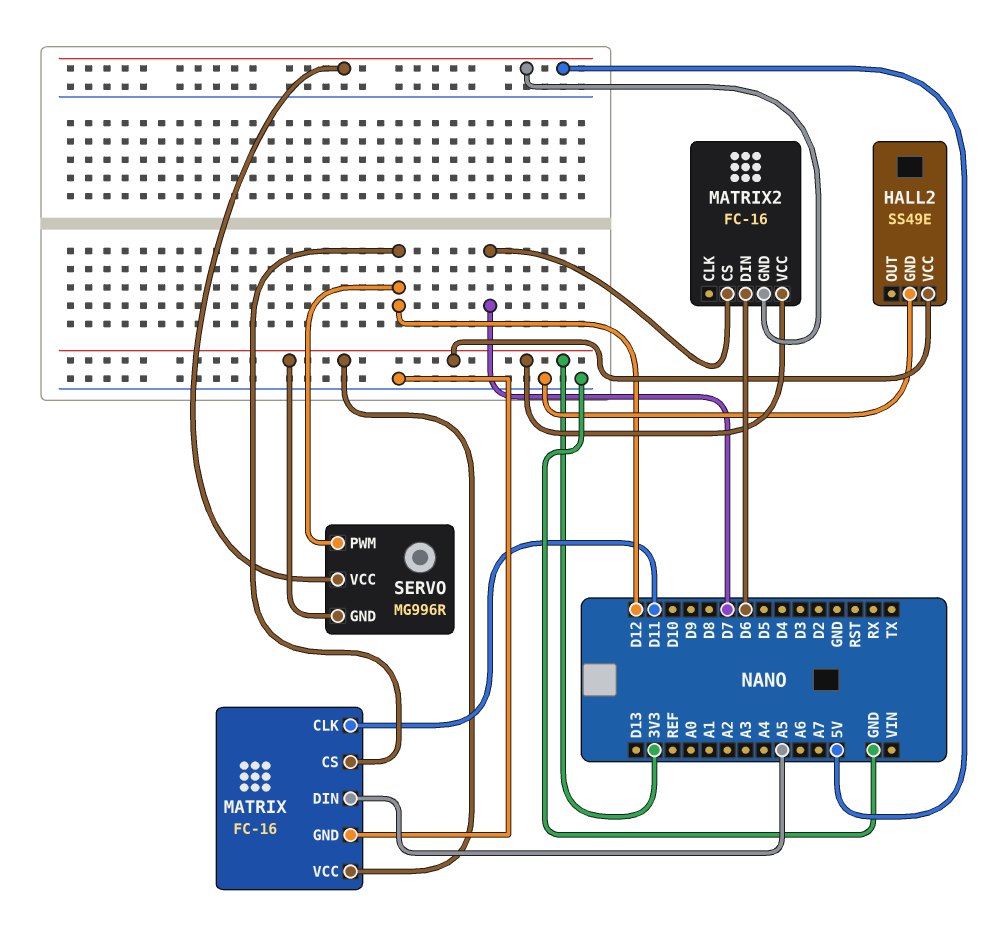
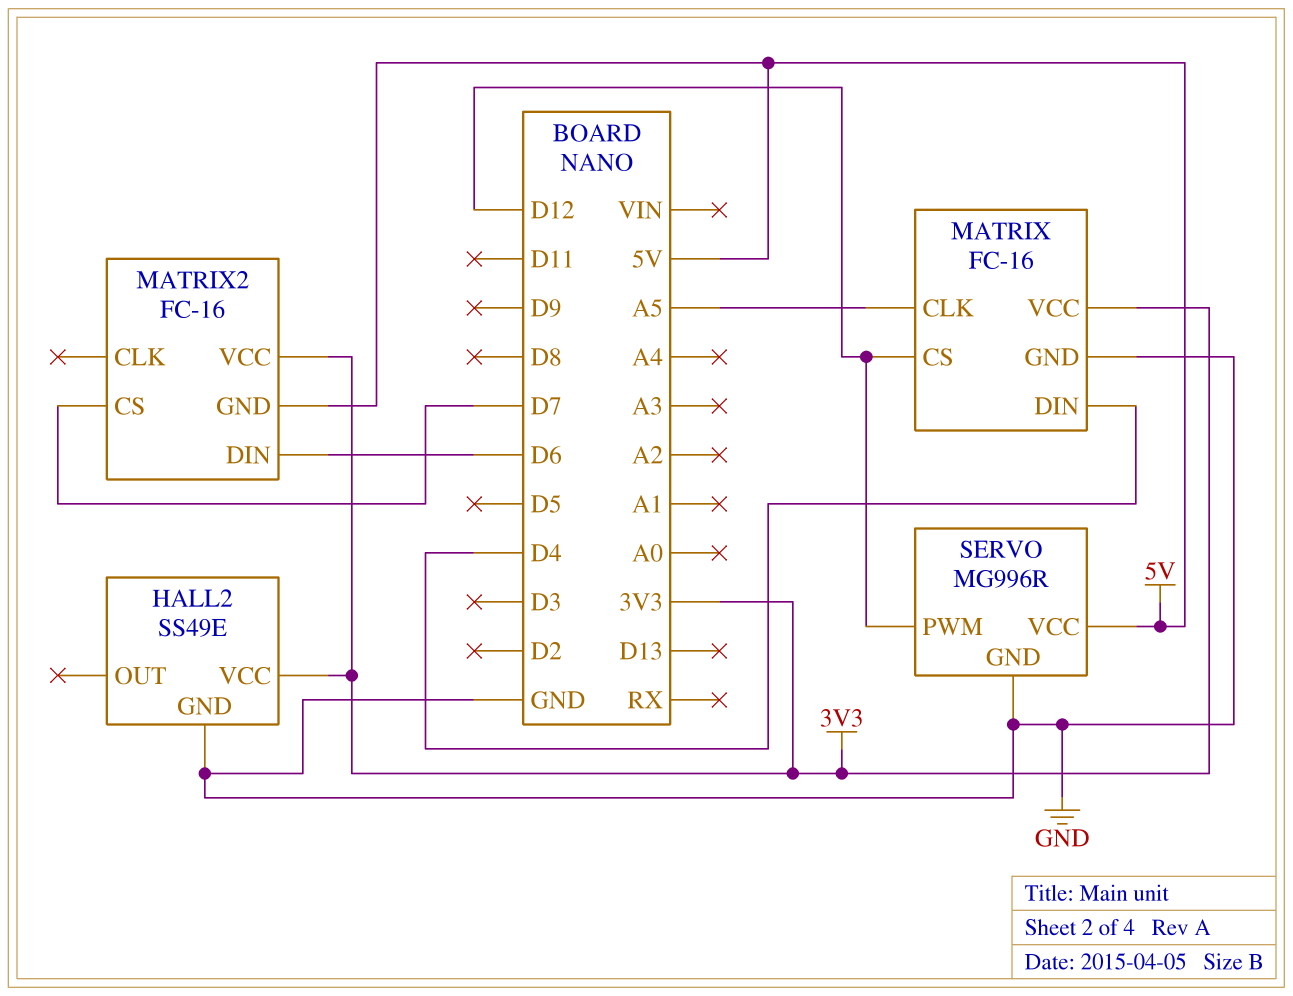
MATRIX pin CLK: D11 -> A5
MATRIX pin DIN: A5 -> D4
SERVO pin GND: 3V3 -> GND

